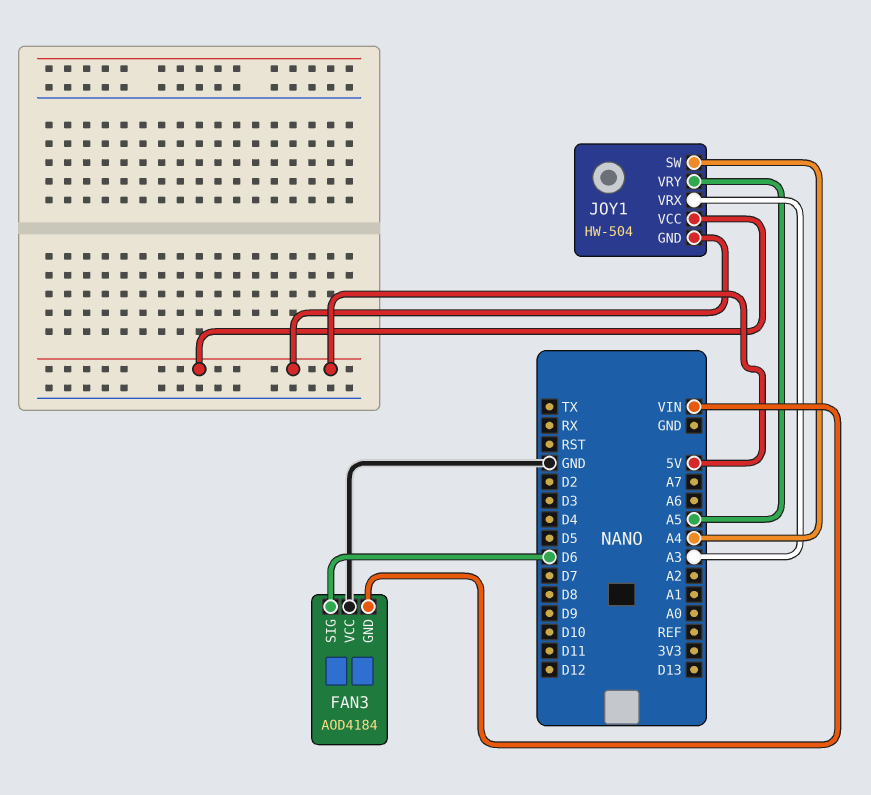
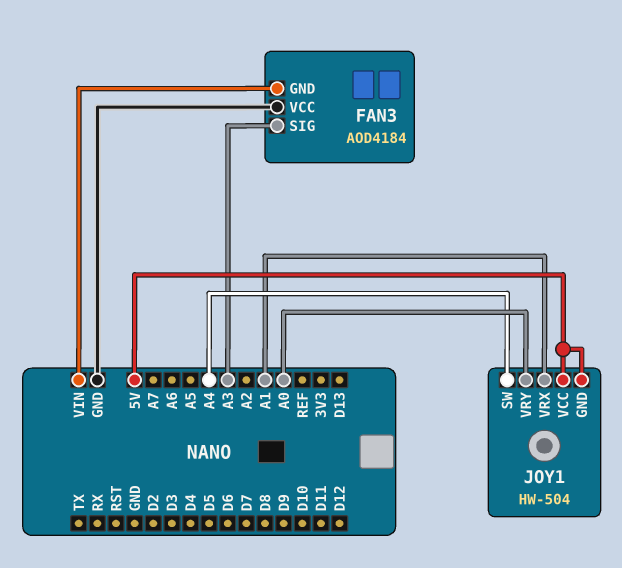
FAN3 pin SIG: D6 -> A3
JOY1 pin VRX: A3 -> A1
JOY1 pin VRY: A5 -> A0

